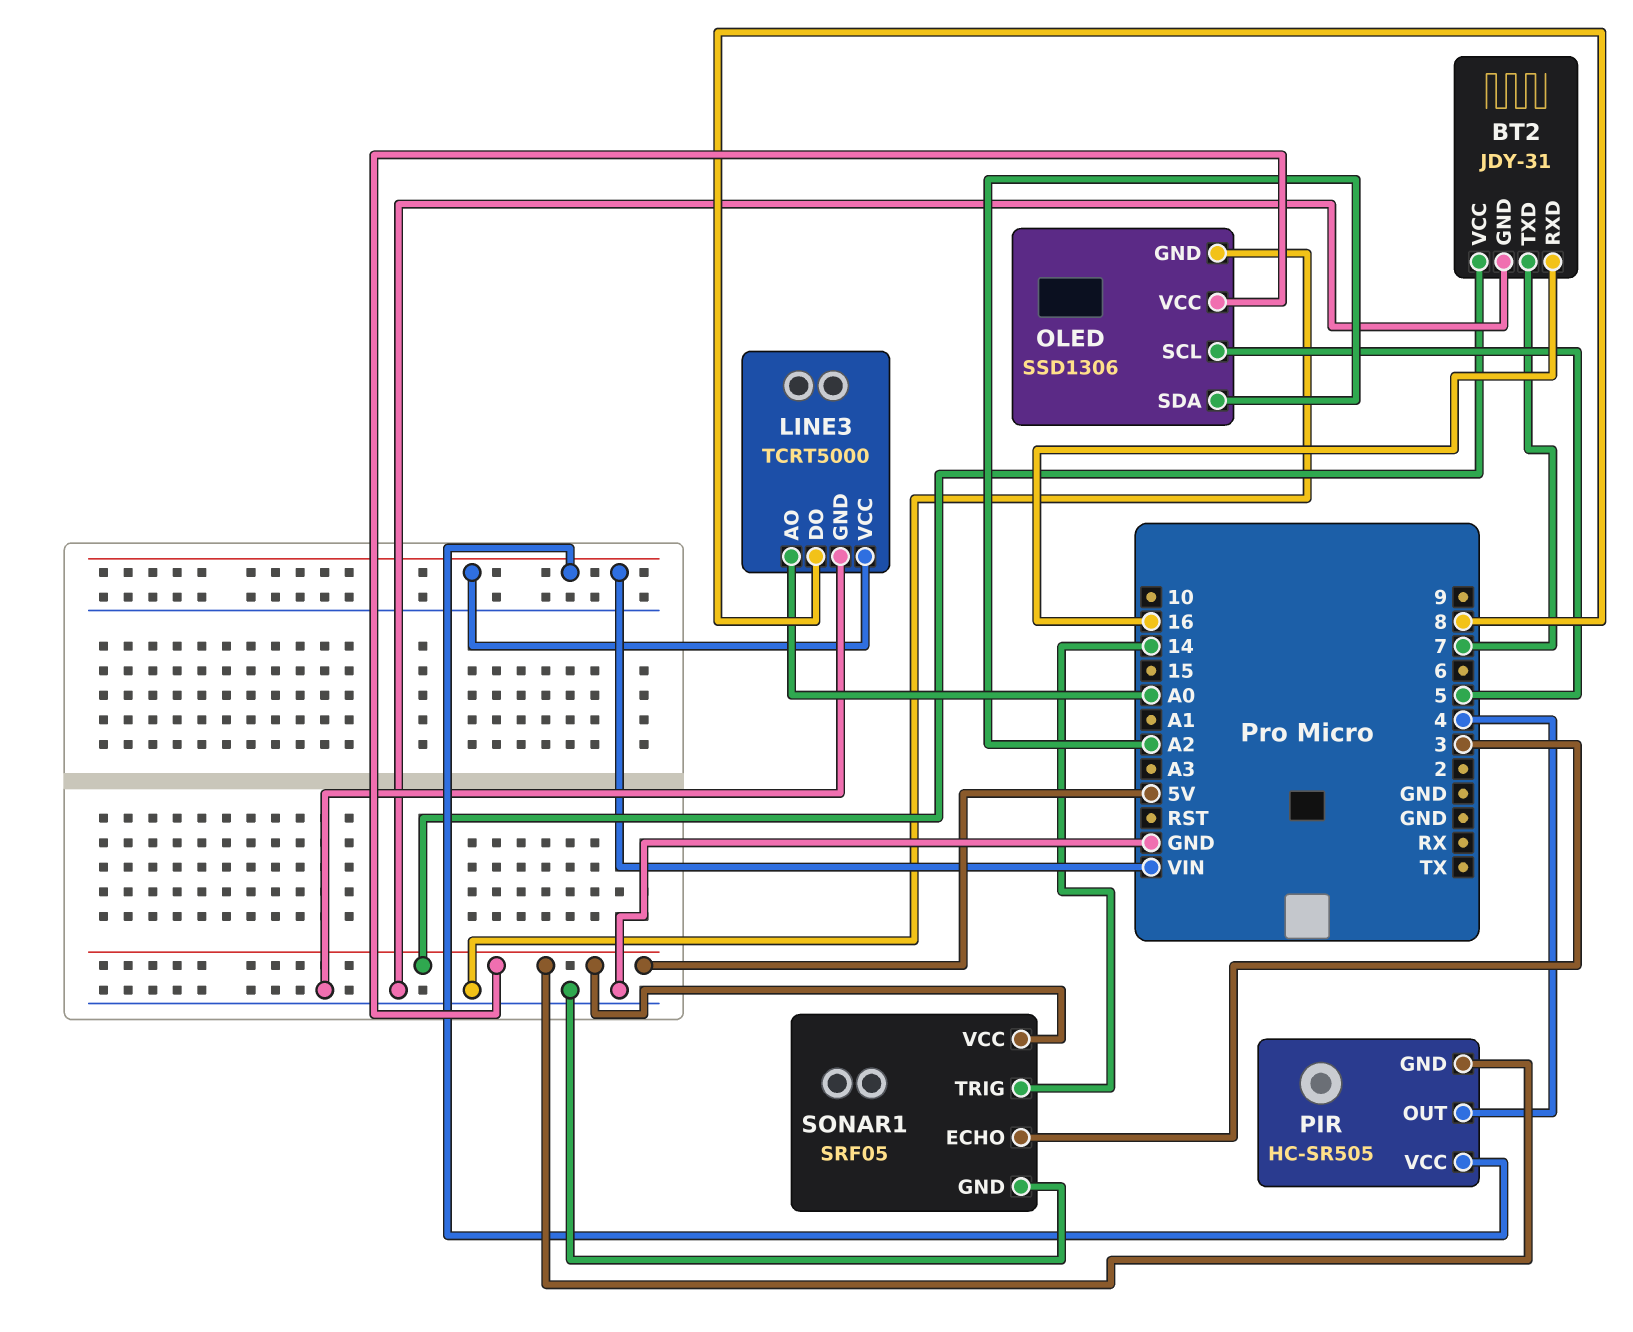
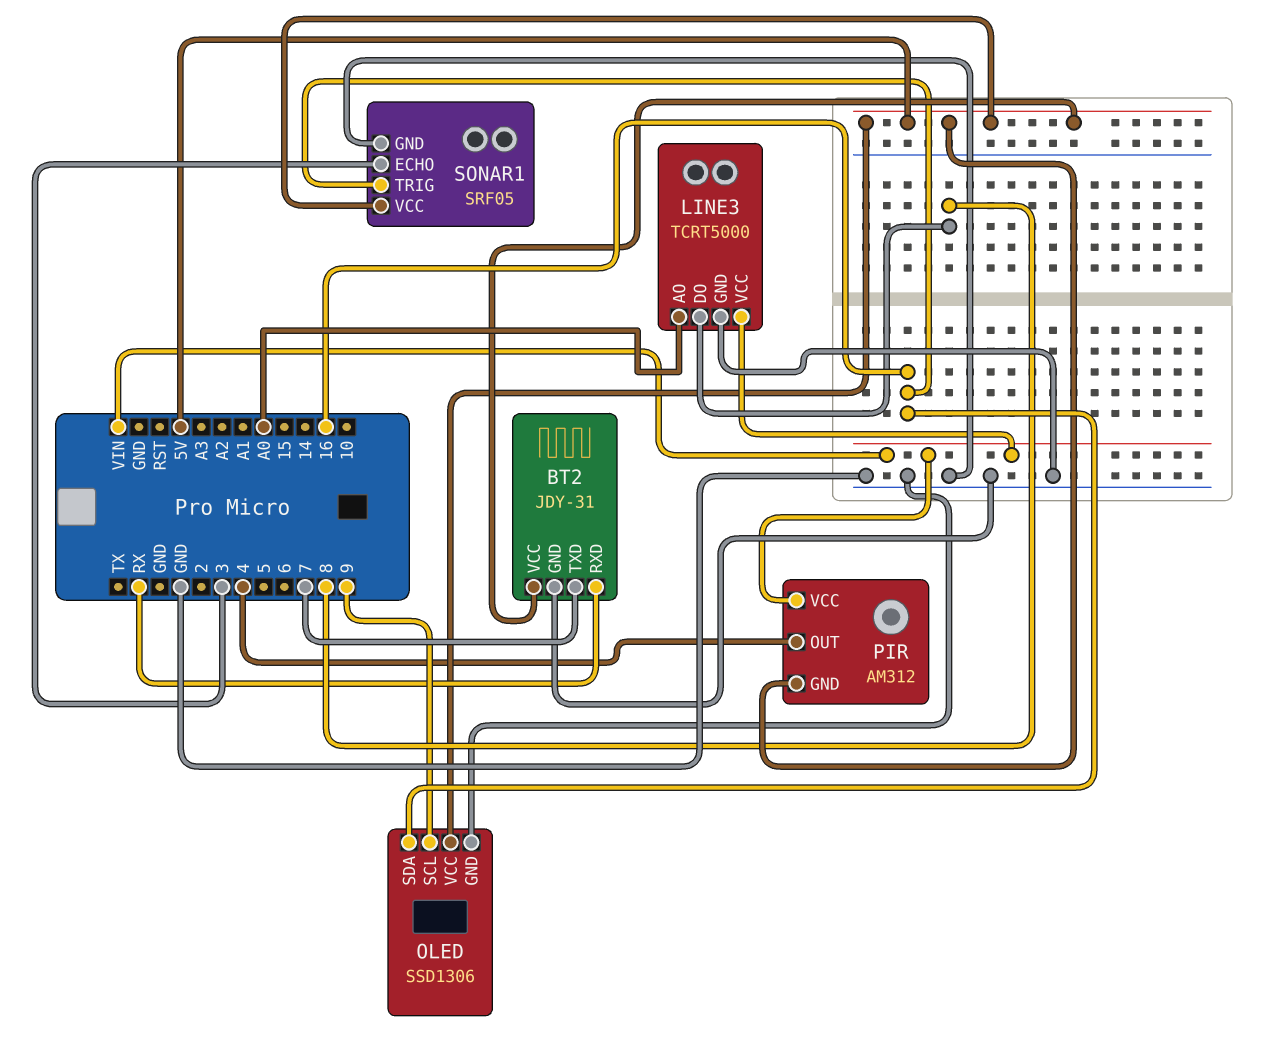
BT2 pin RXD: 16 -> RX
OLED pin SCL: 5 -> 9
OLED pin SDA: A2 -> 16
PIR: HC-SR505 -> AM312
SONAR1 pin TRIG: 14 -> 16

